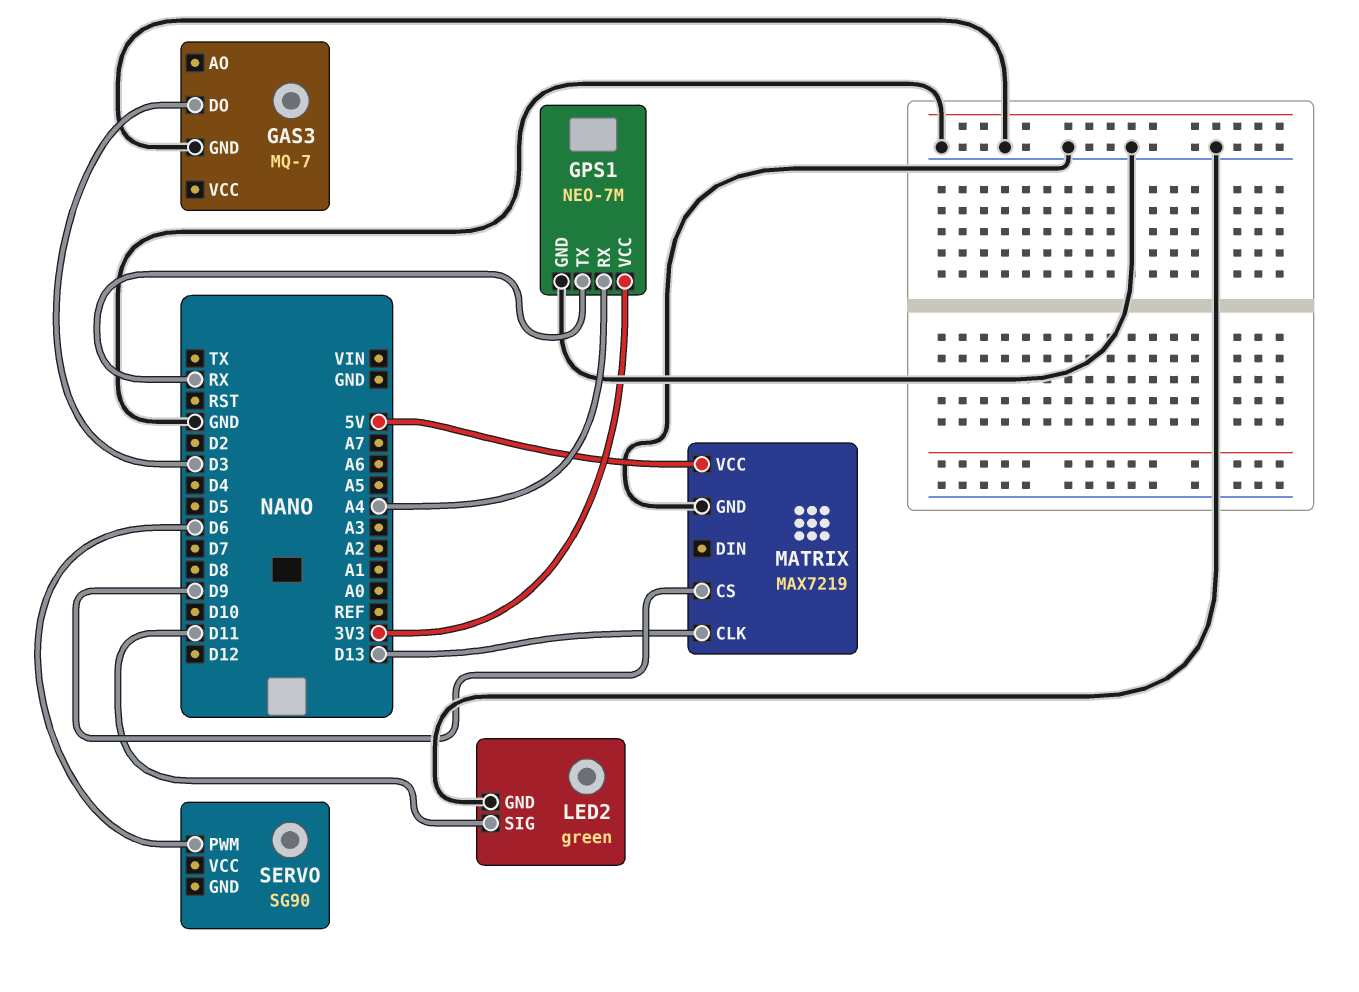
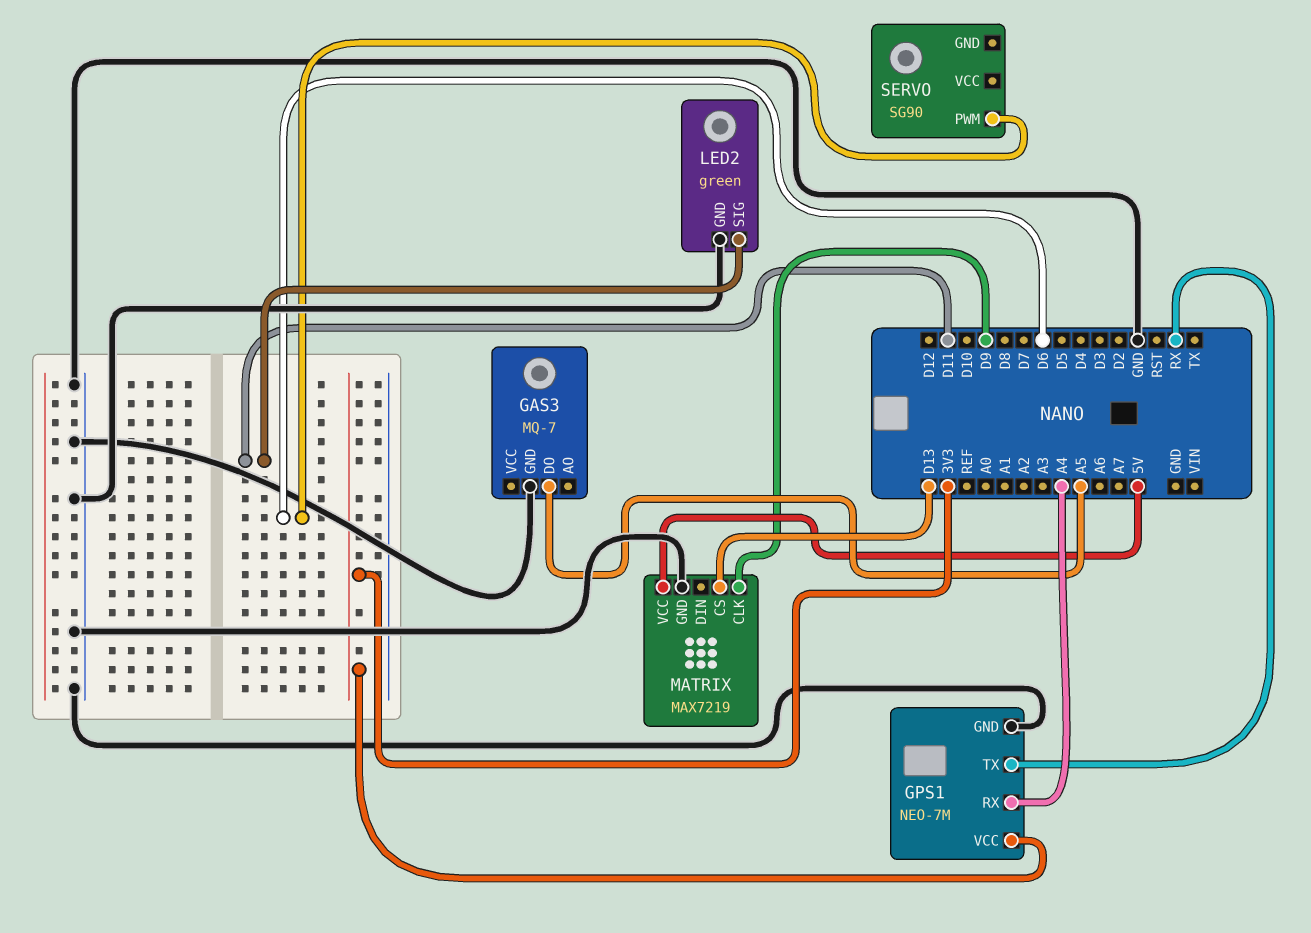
GAS3 pin DO: D3 -> A5
MATRIX pin CLK: D13 -> D9
MATRIX pin CS: D9 -> D13

